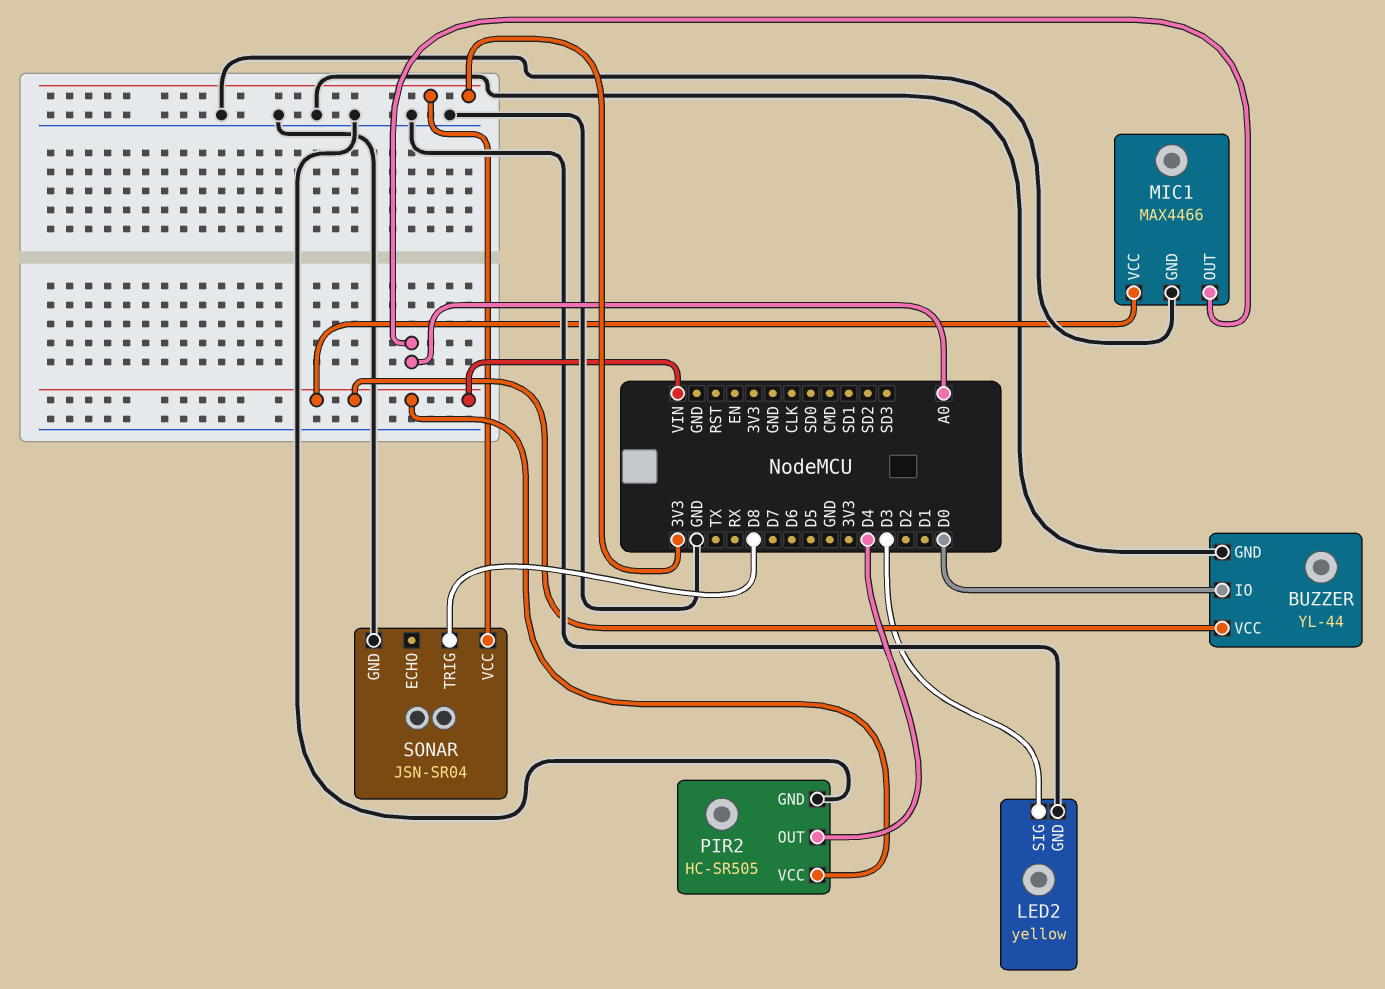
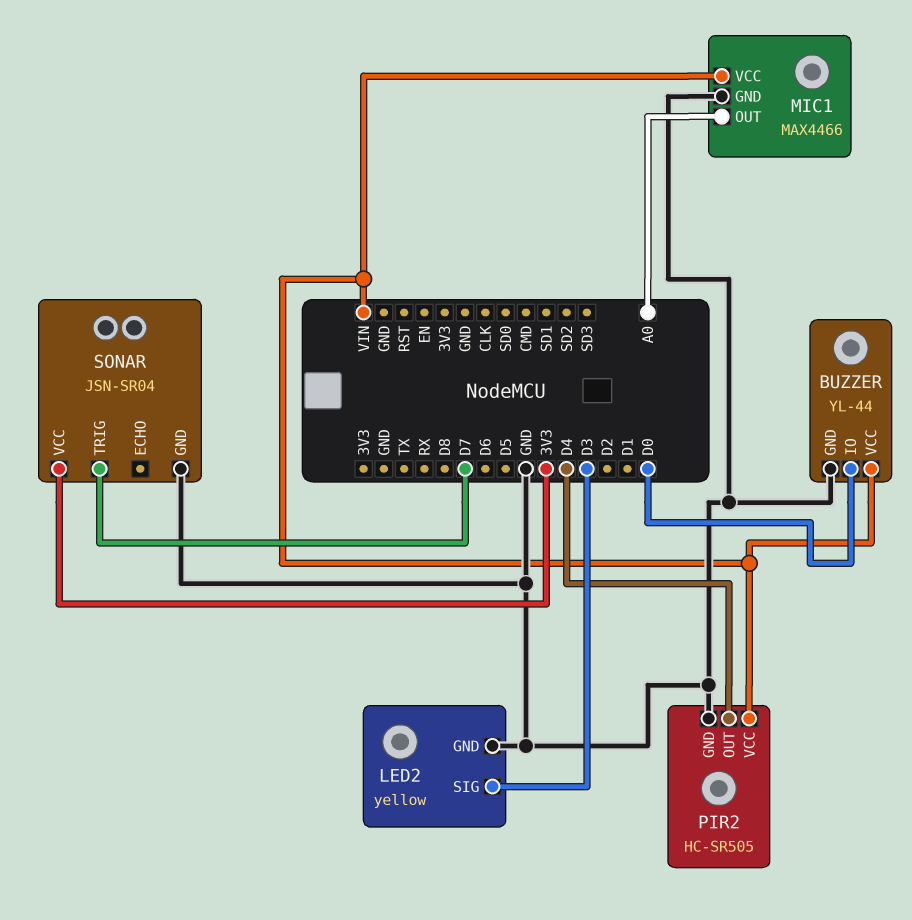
SONAR pin TRIG: D8 -> D7

